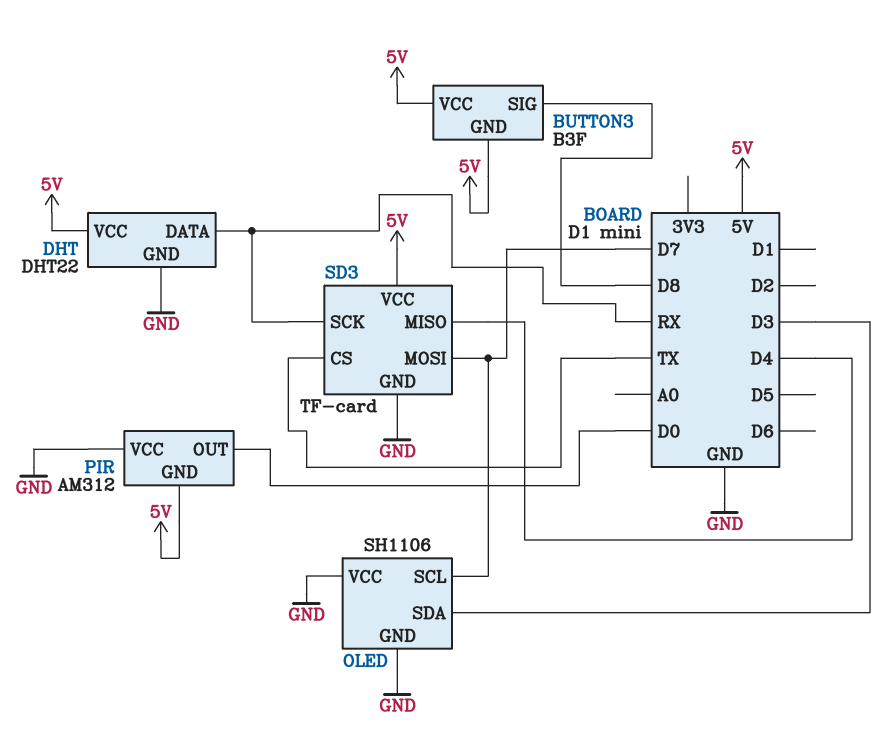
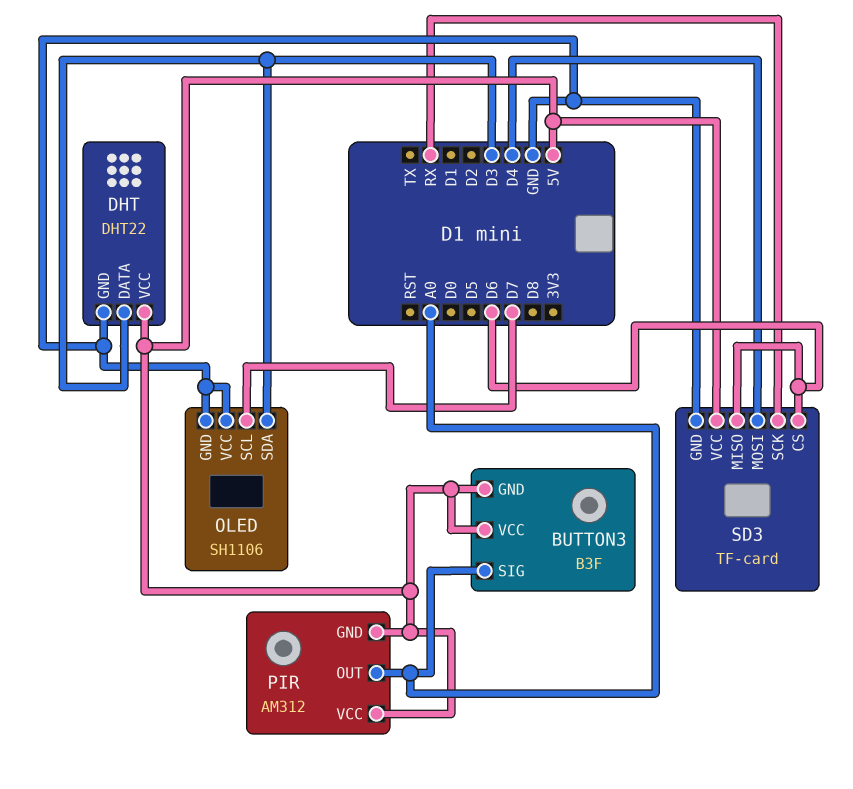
BUTTON3 pin SIG: D8 -> A0
DHT pin DATA: RX -> D3
PIR pin OUT: D0 -> A0
PIR pin VCC: GND -> 5V
SD3 pin CS: TX -> D6
SD3 pin MISO: D4 -> D6
SD3 pin MOSI: D7 -> D4

